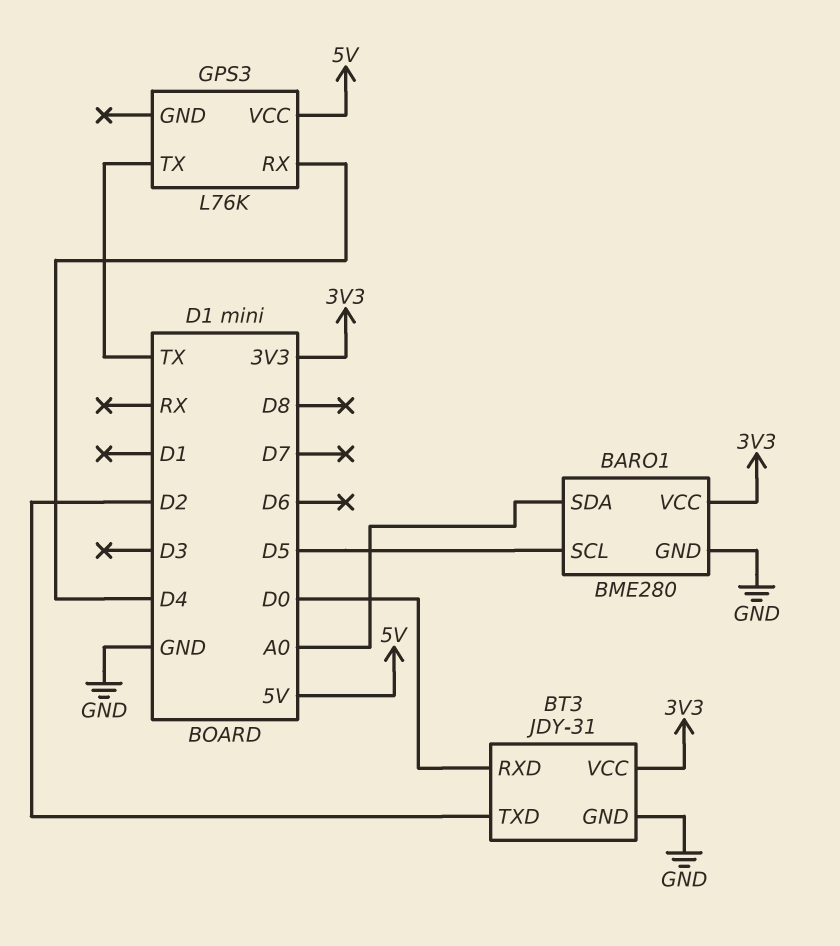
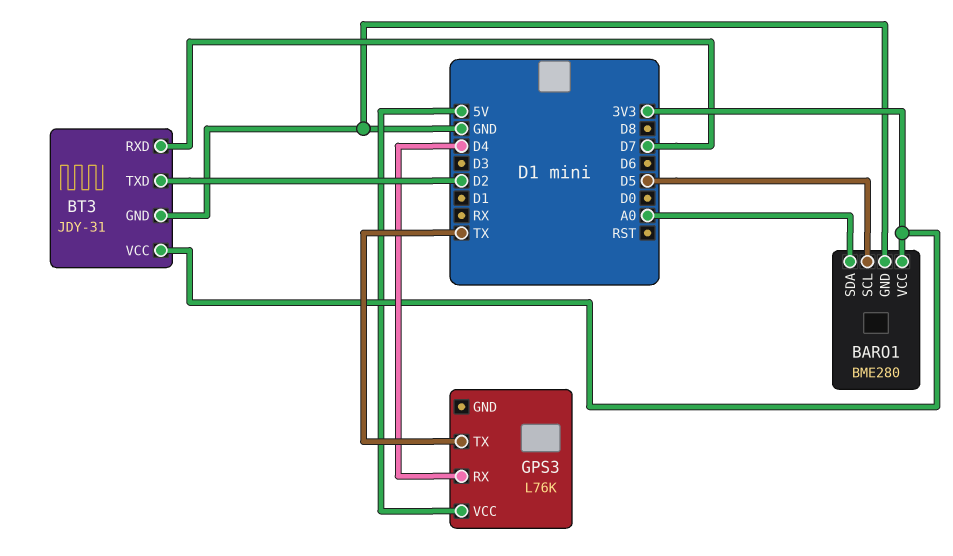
BT3 pin RXD: D0 -> D7

